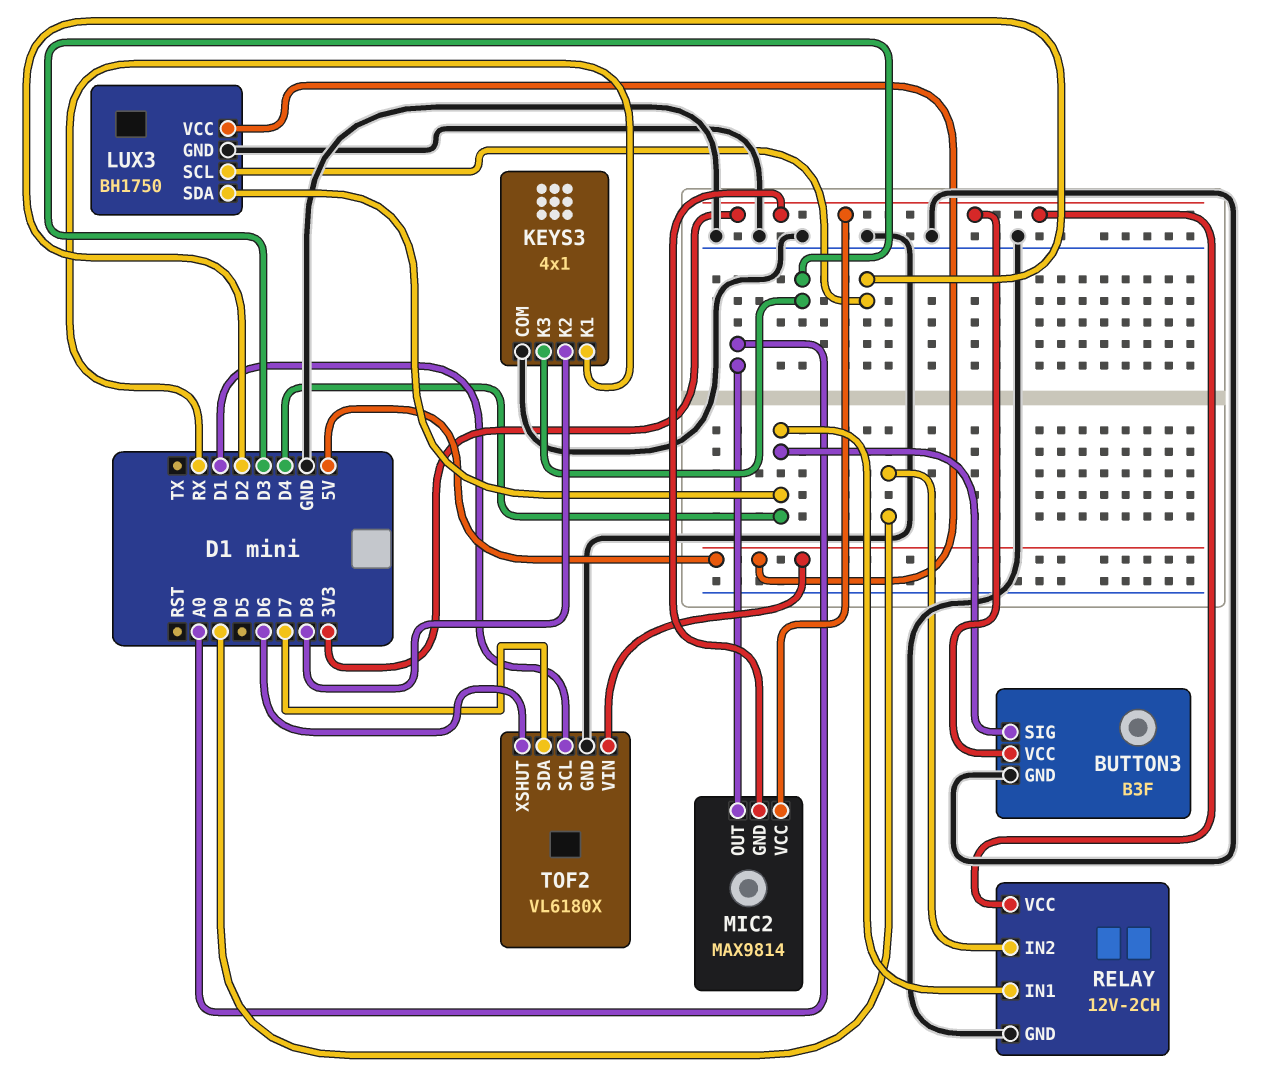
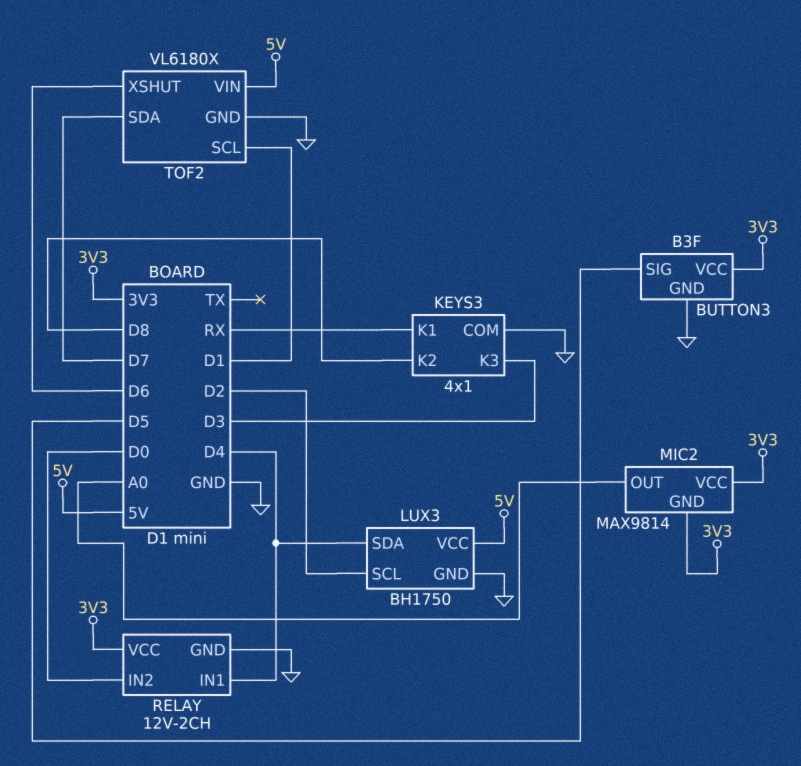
BUTTON3 pin SIG: D4 -> D5

